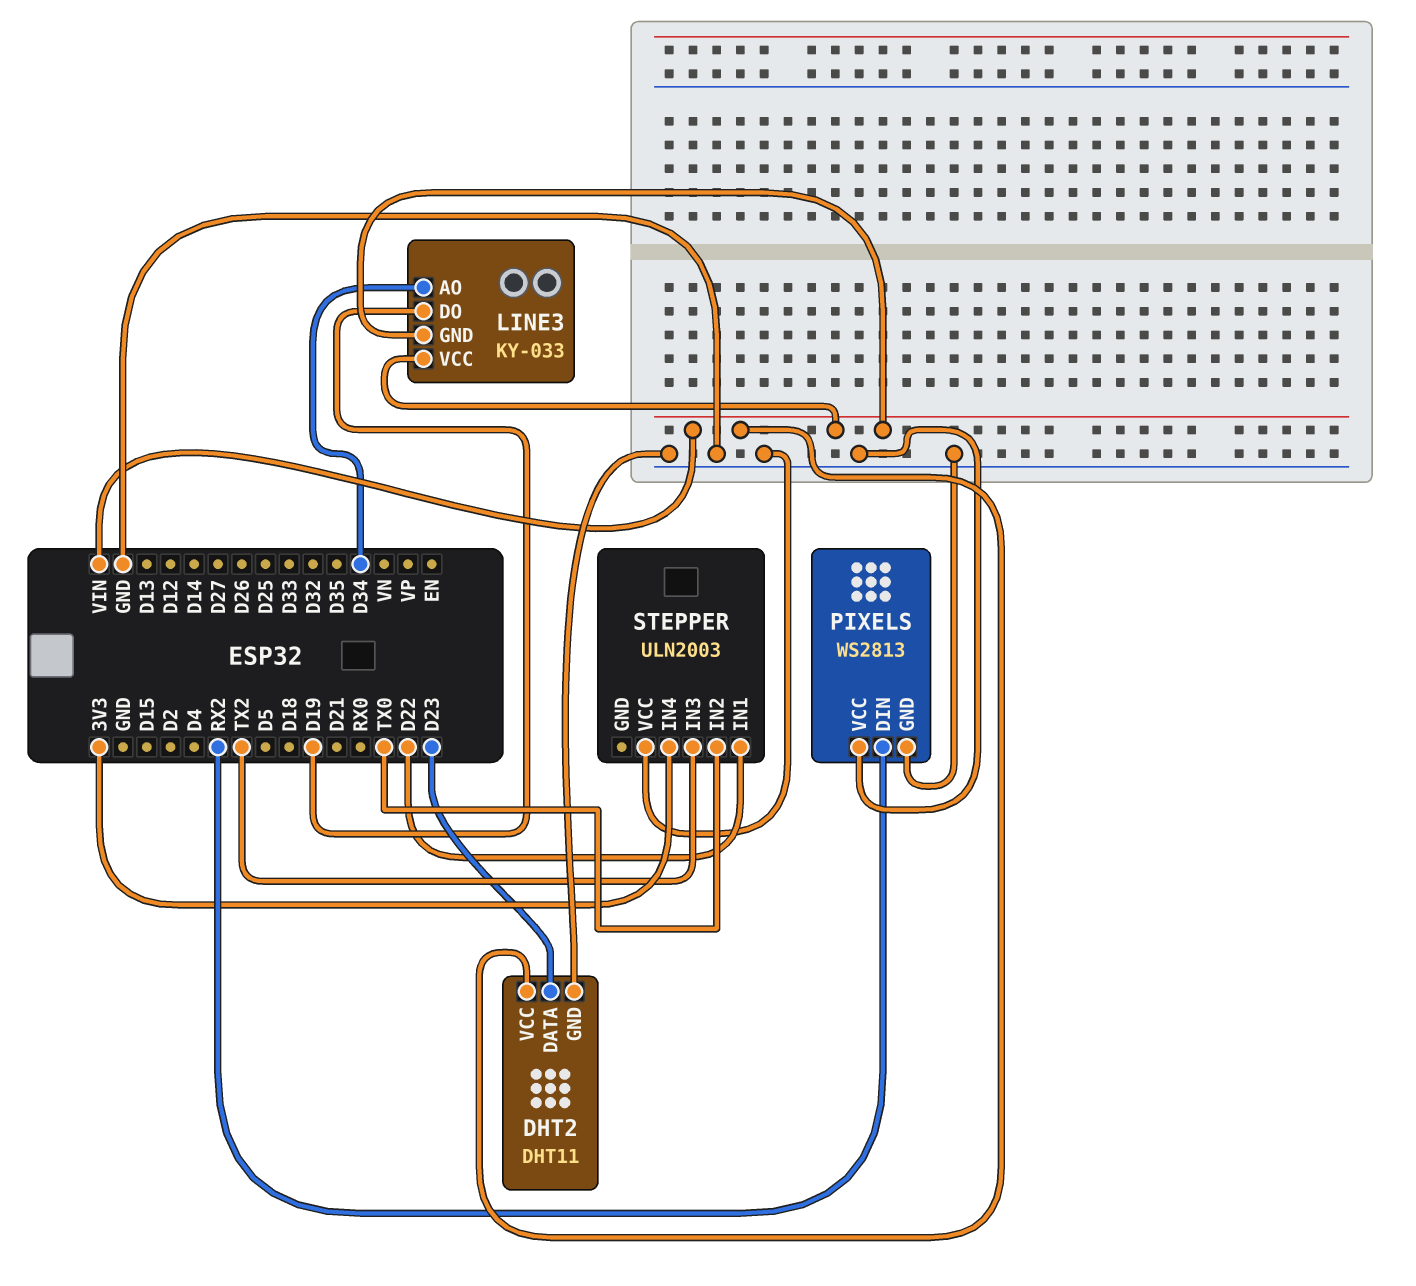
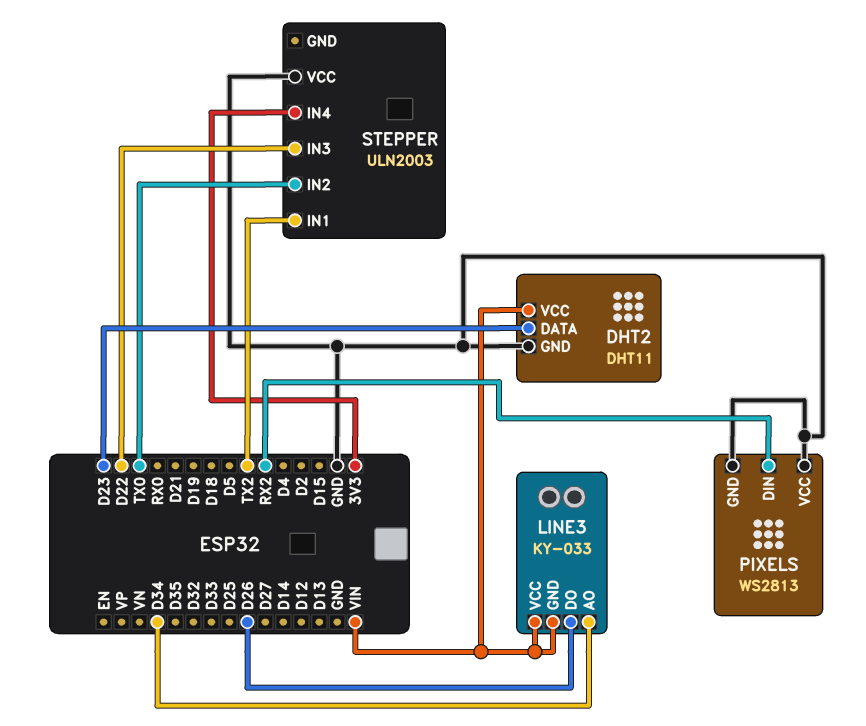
LINE3 pin DO: D19 -> D26
STEPPER pin IN1: D22 -> TX2
STEPPER pin IN3: TX2 -> D22

